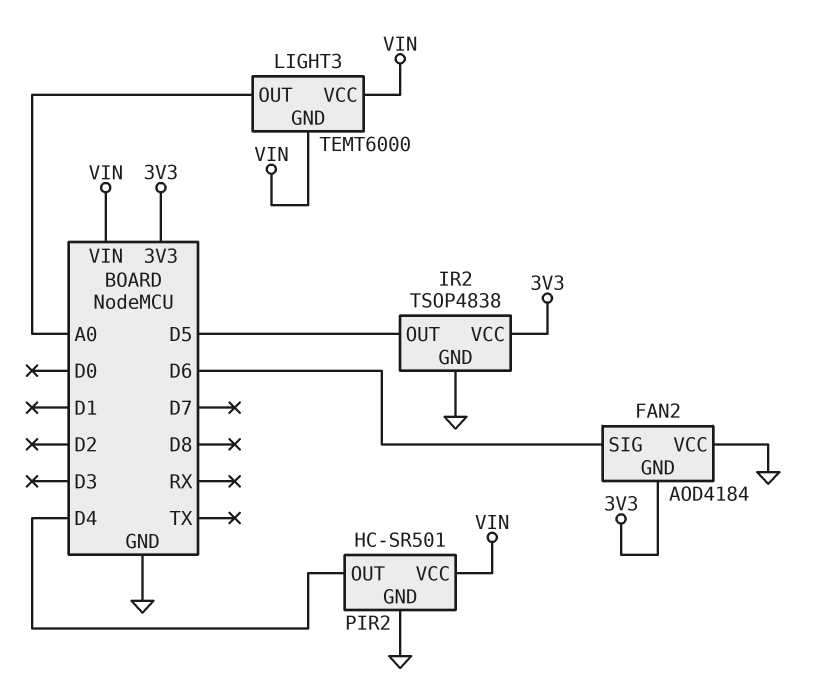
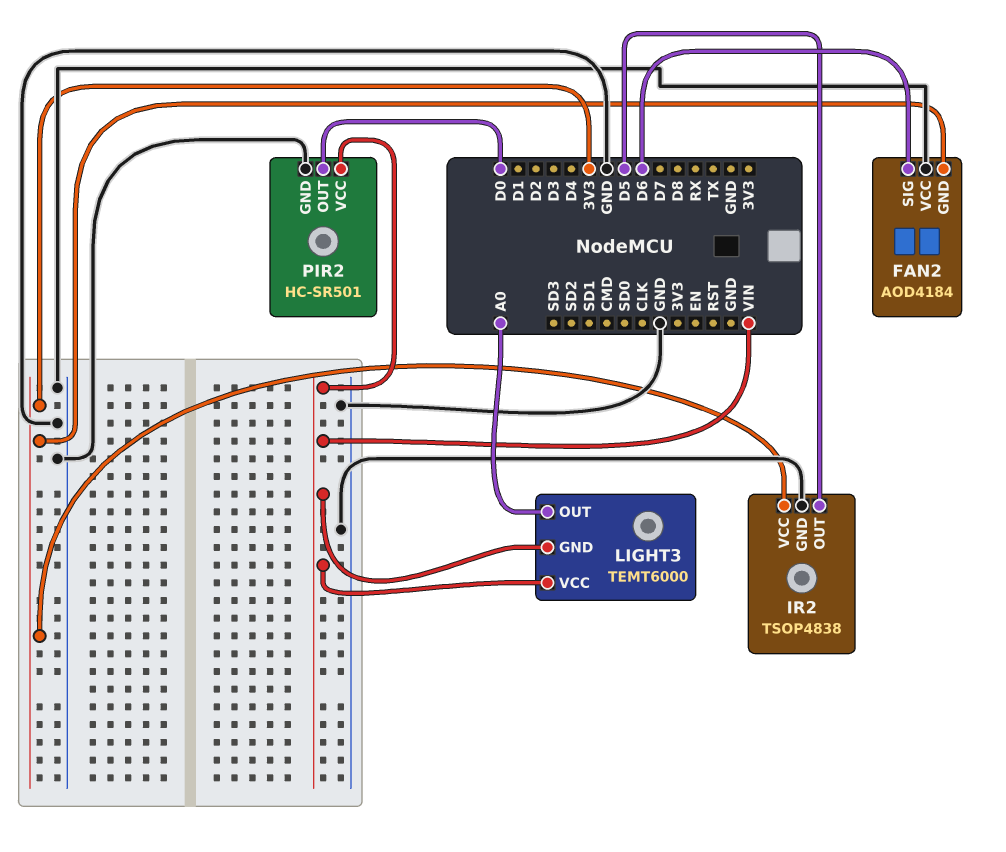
PIR2 pin OUT: D4 -> D0

